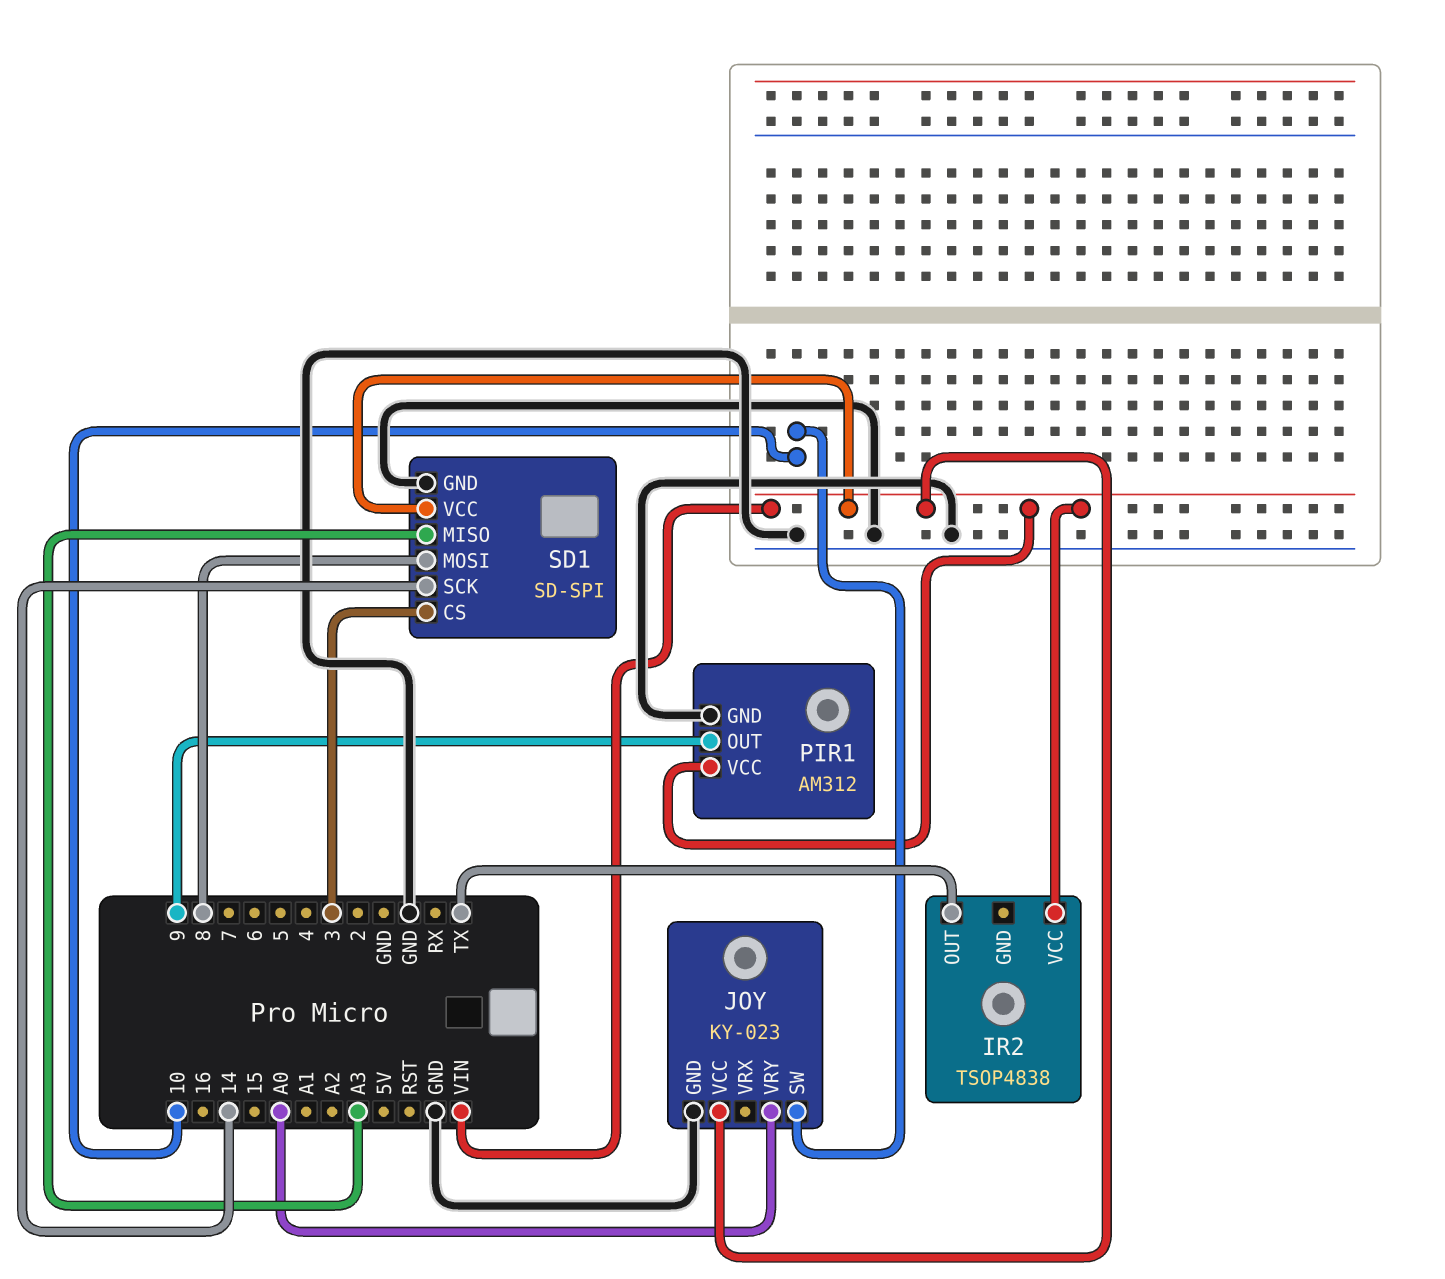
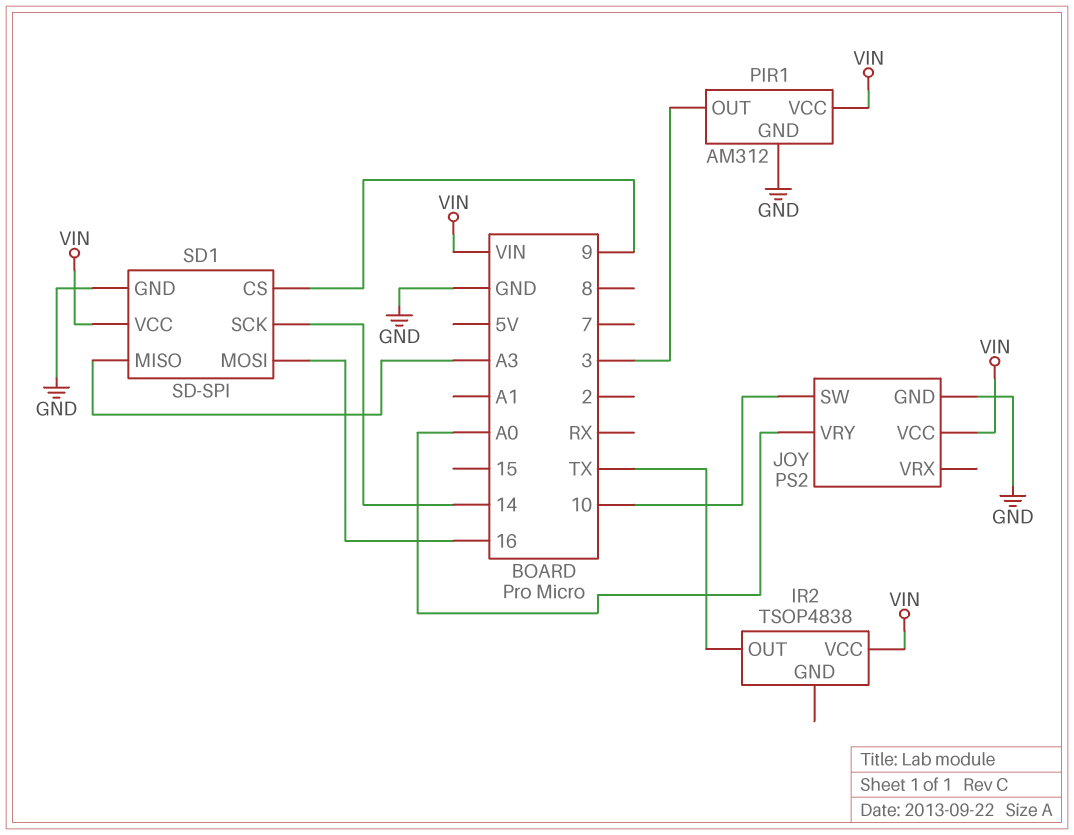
JOY: KY-023 -> PS2
PIR1 pin OUT: 9 -> 3
SD1 pin CS: 3 -> 9
SD1 pin MOSI: 8 -> 16

